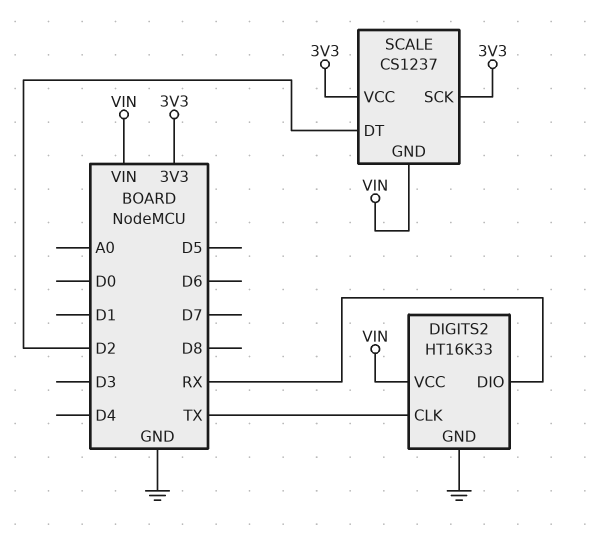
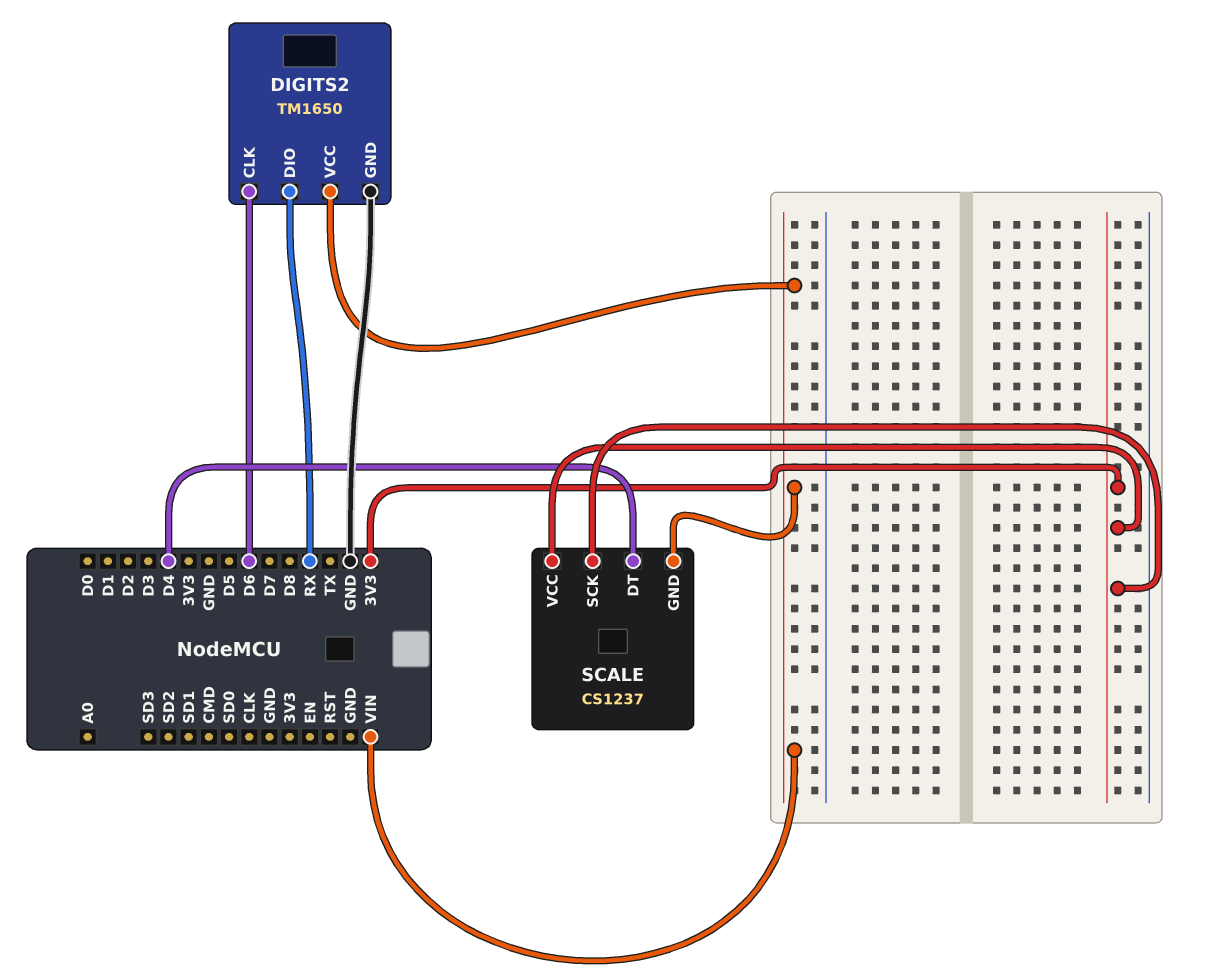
DIGITS2: HT16K33 -> TM1650
DIGITS2 pin CLK: TX -> D6
SCALE pin DT: D2 -> D4

